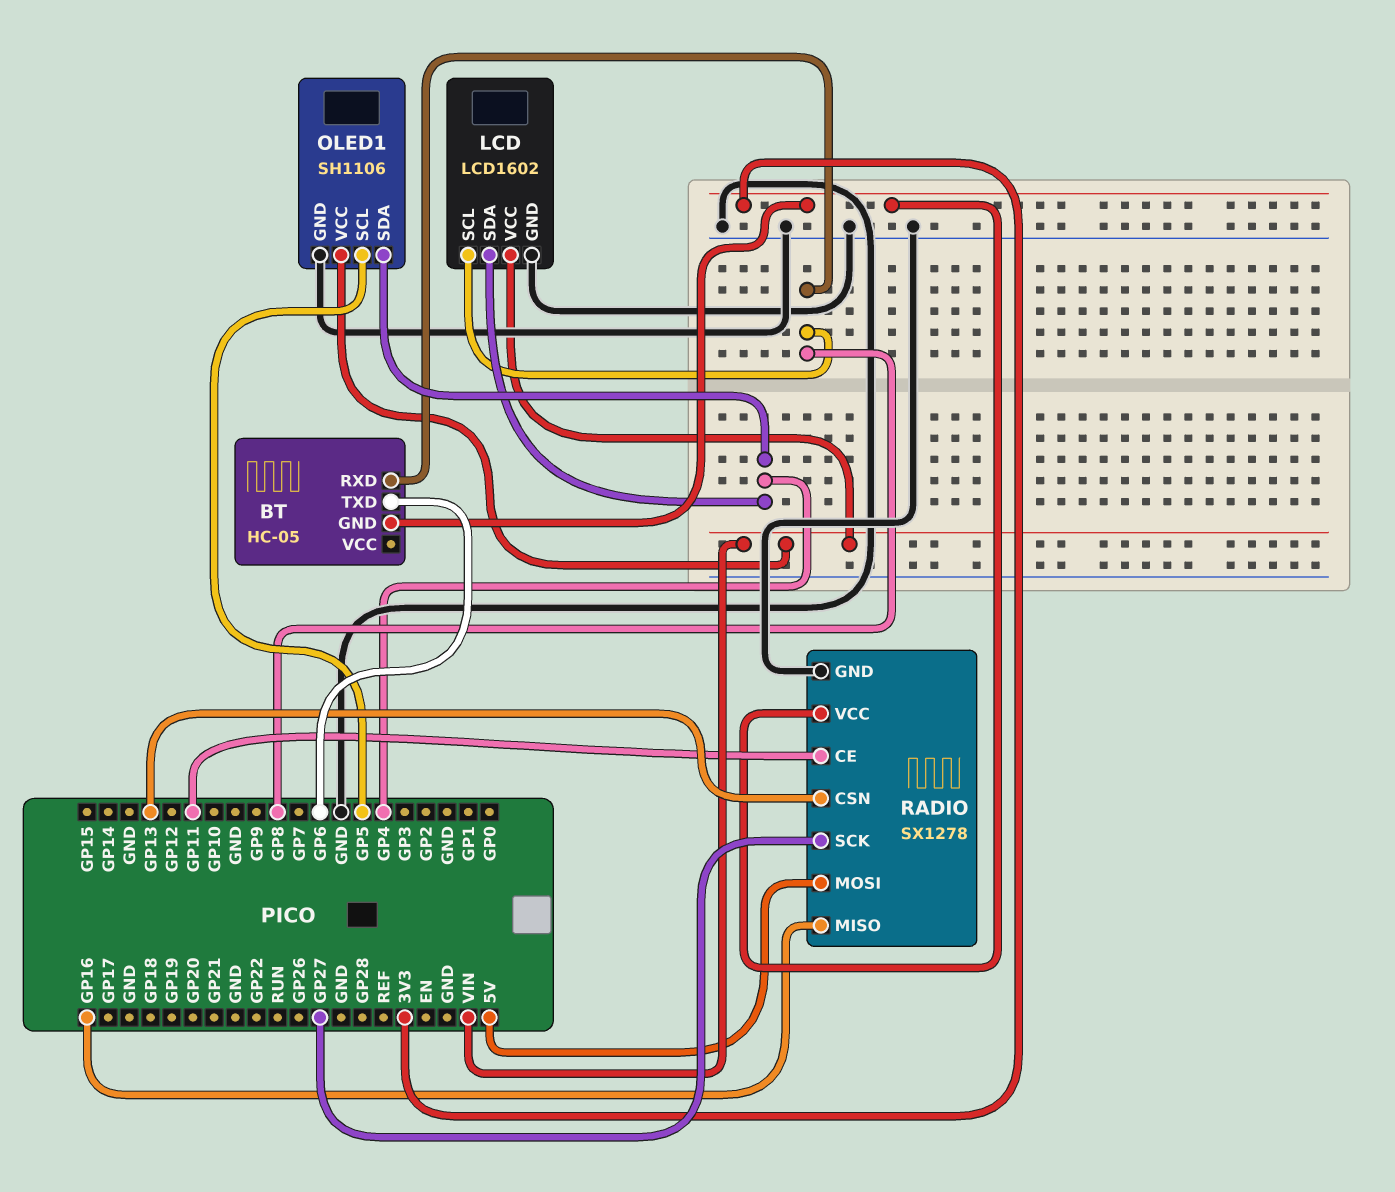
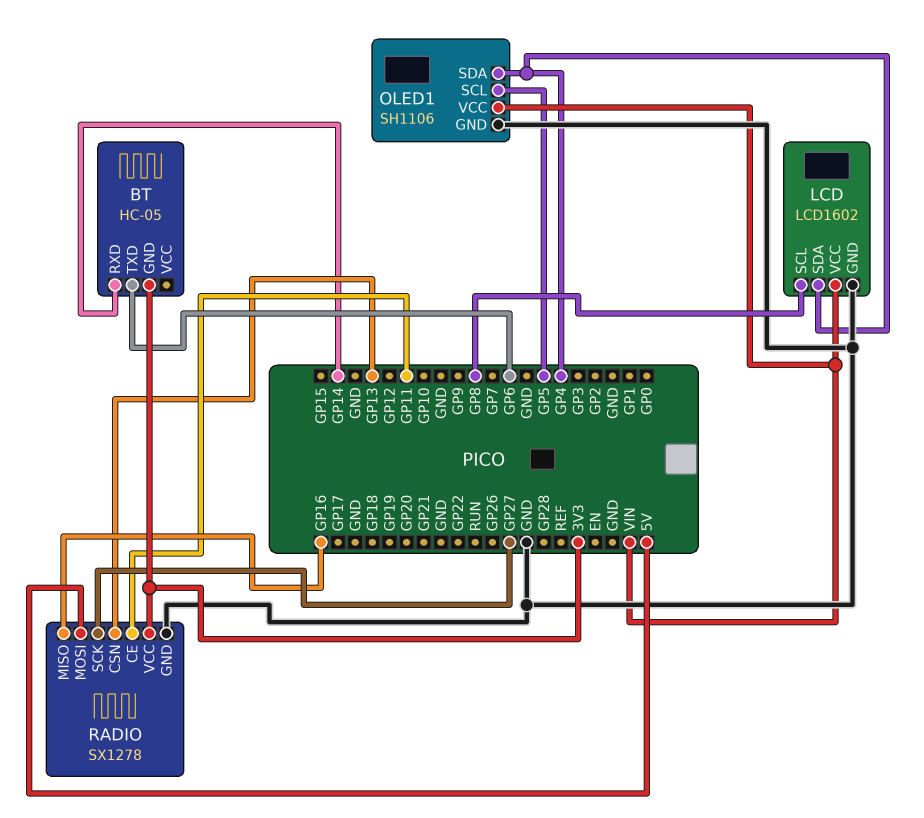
BT pin RXD: GP8 -> GP14

